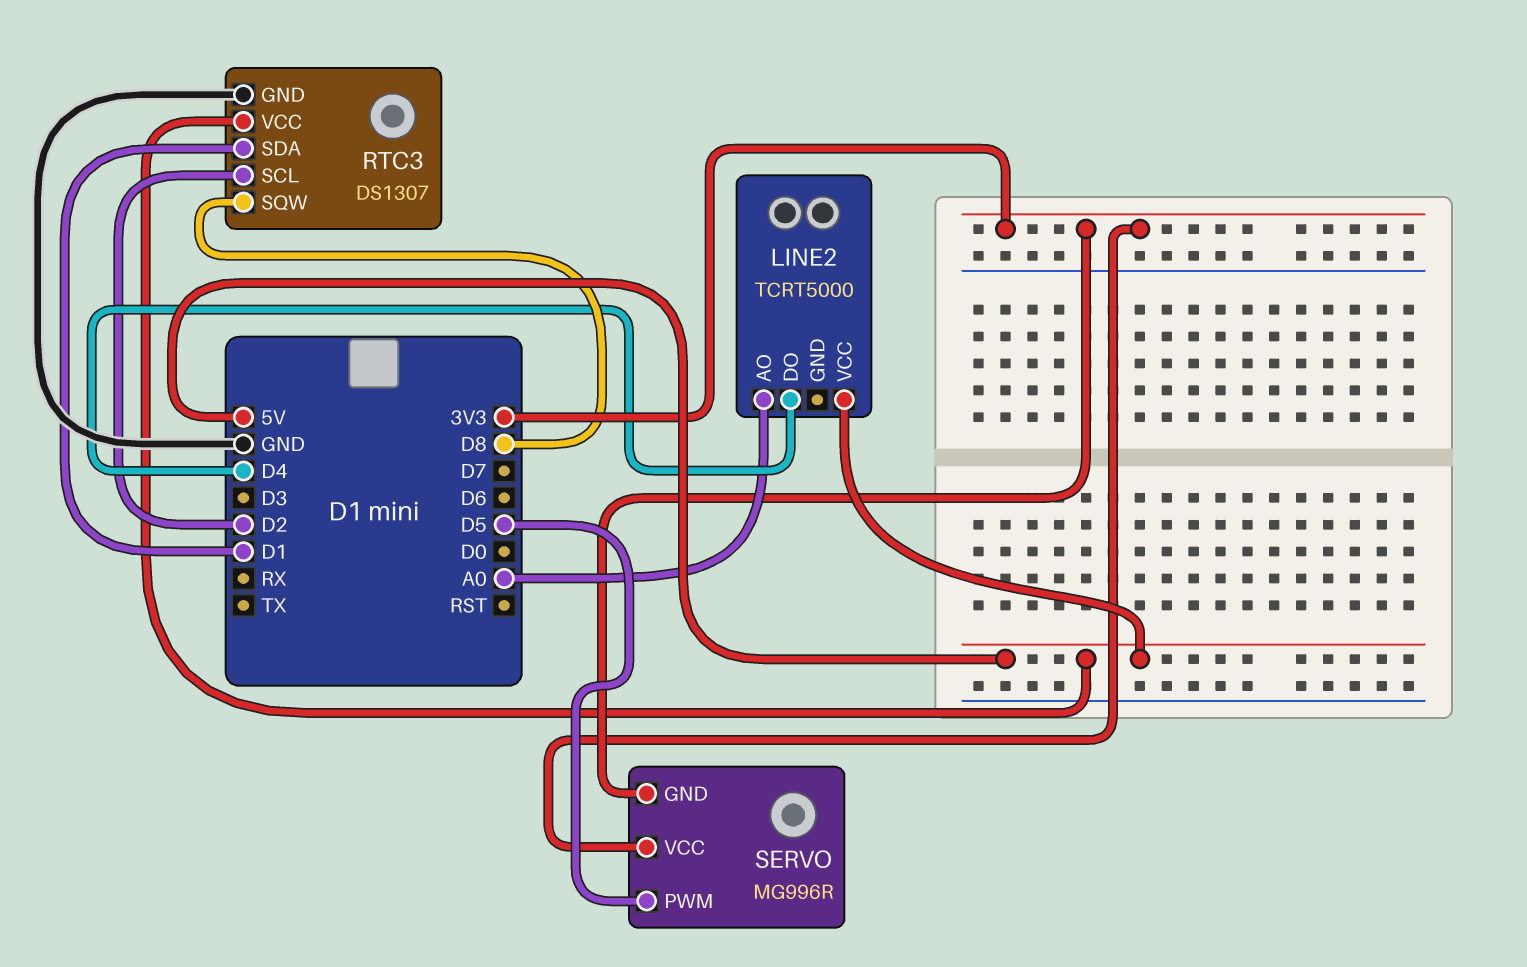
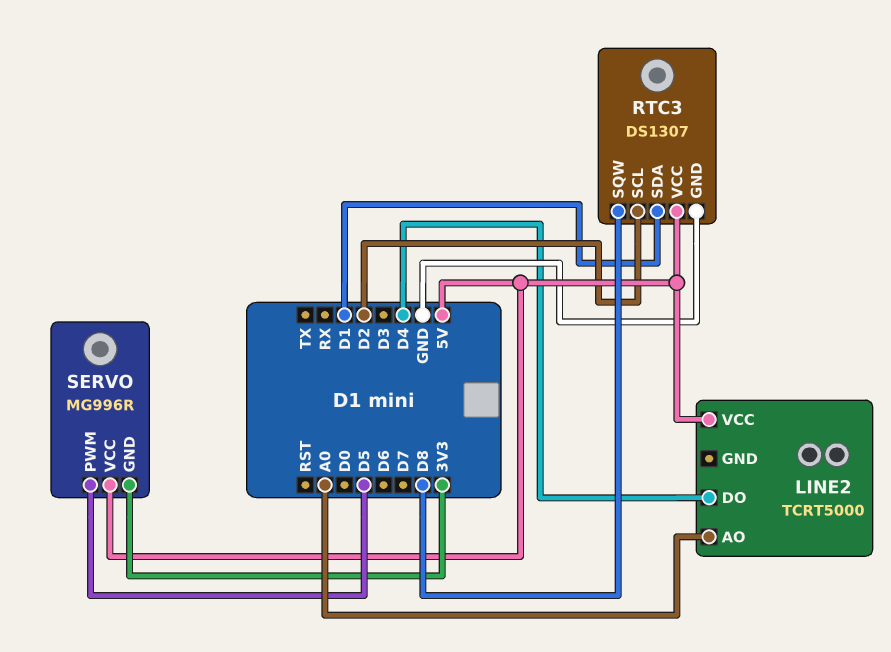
SERVO pin VCC: 3V3 -> 5V

